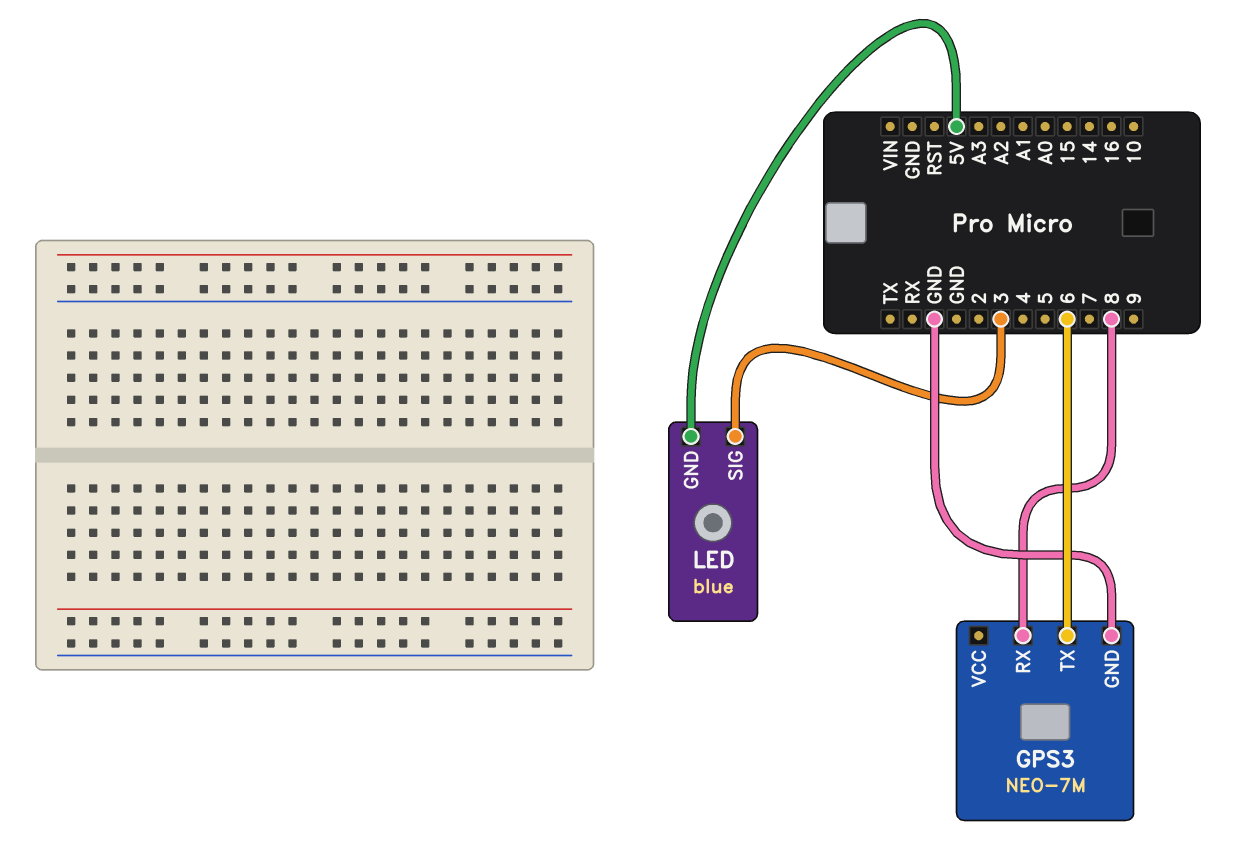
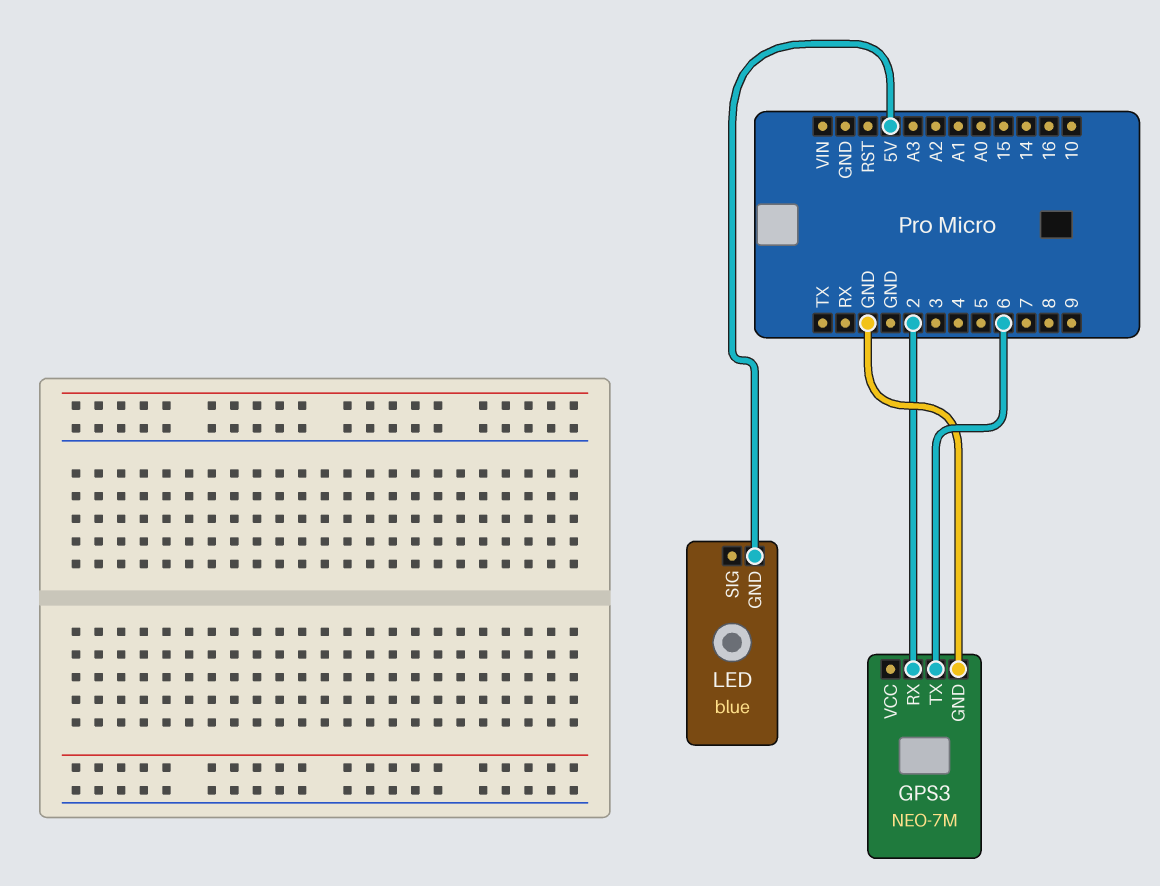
GPS3 pin RX: 8 -> 2
LED pin SIG: 3 -> none

